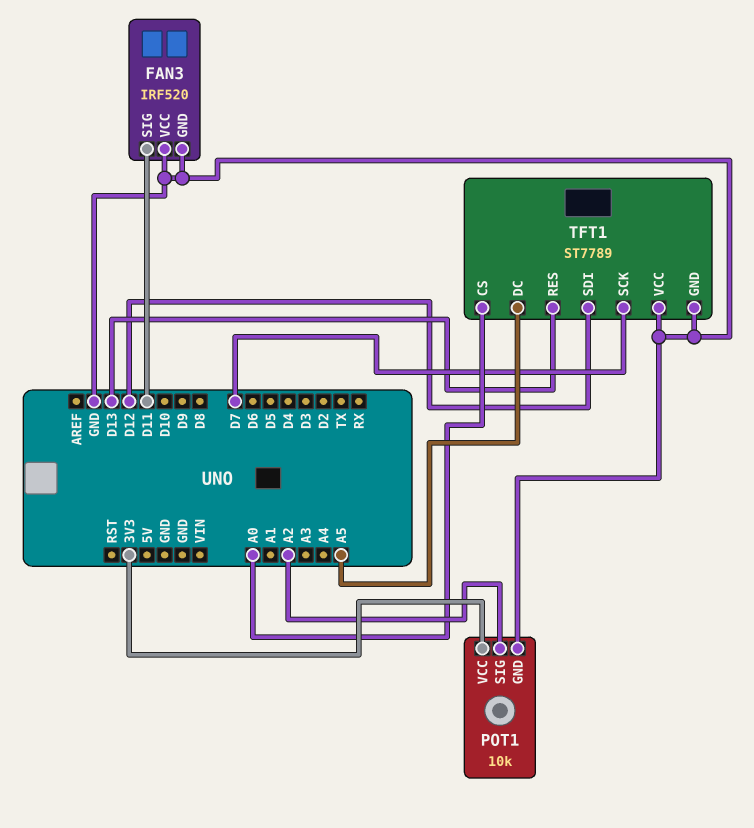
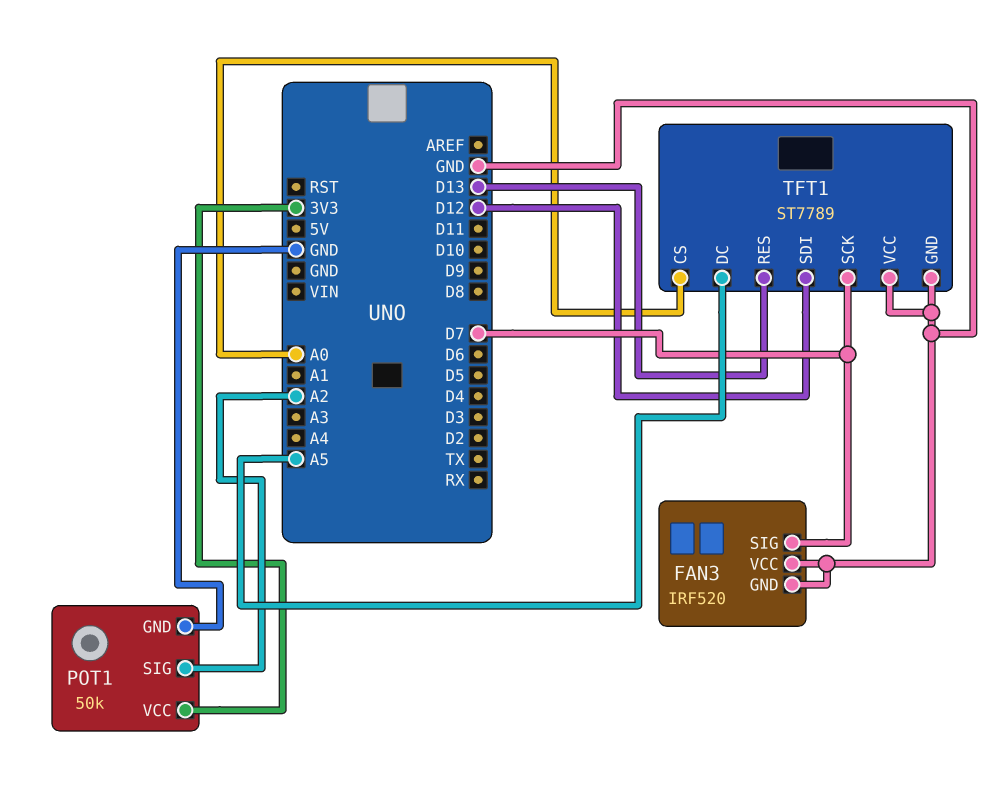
FAN3 pin SIG: D11 -> D7
POT1: 10k -> 50k

